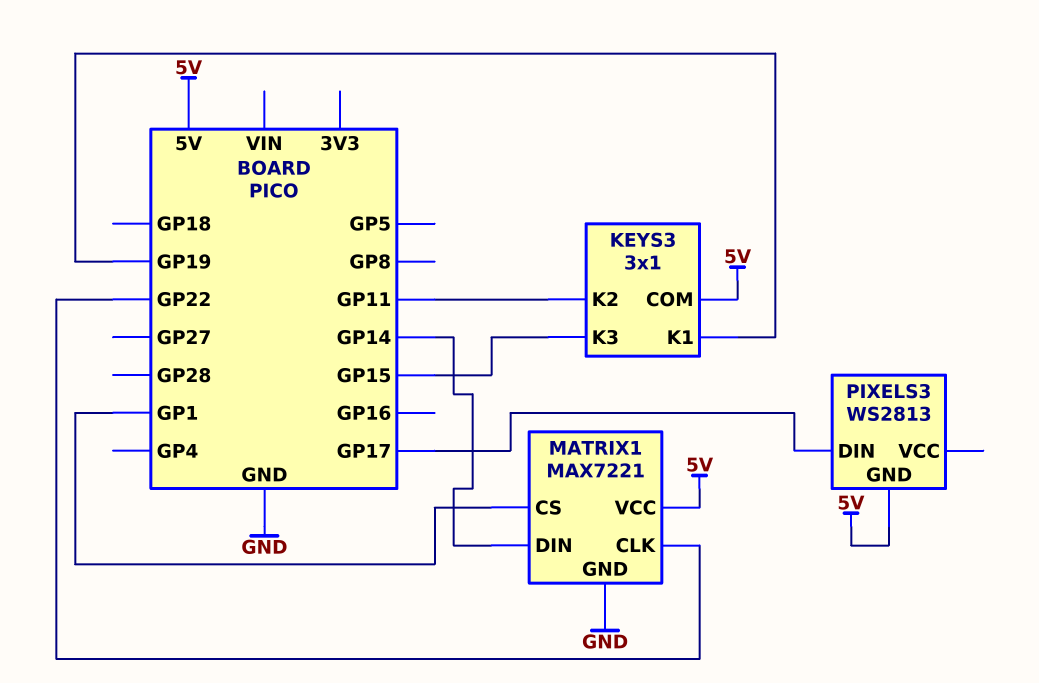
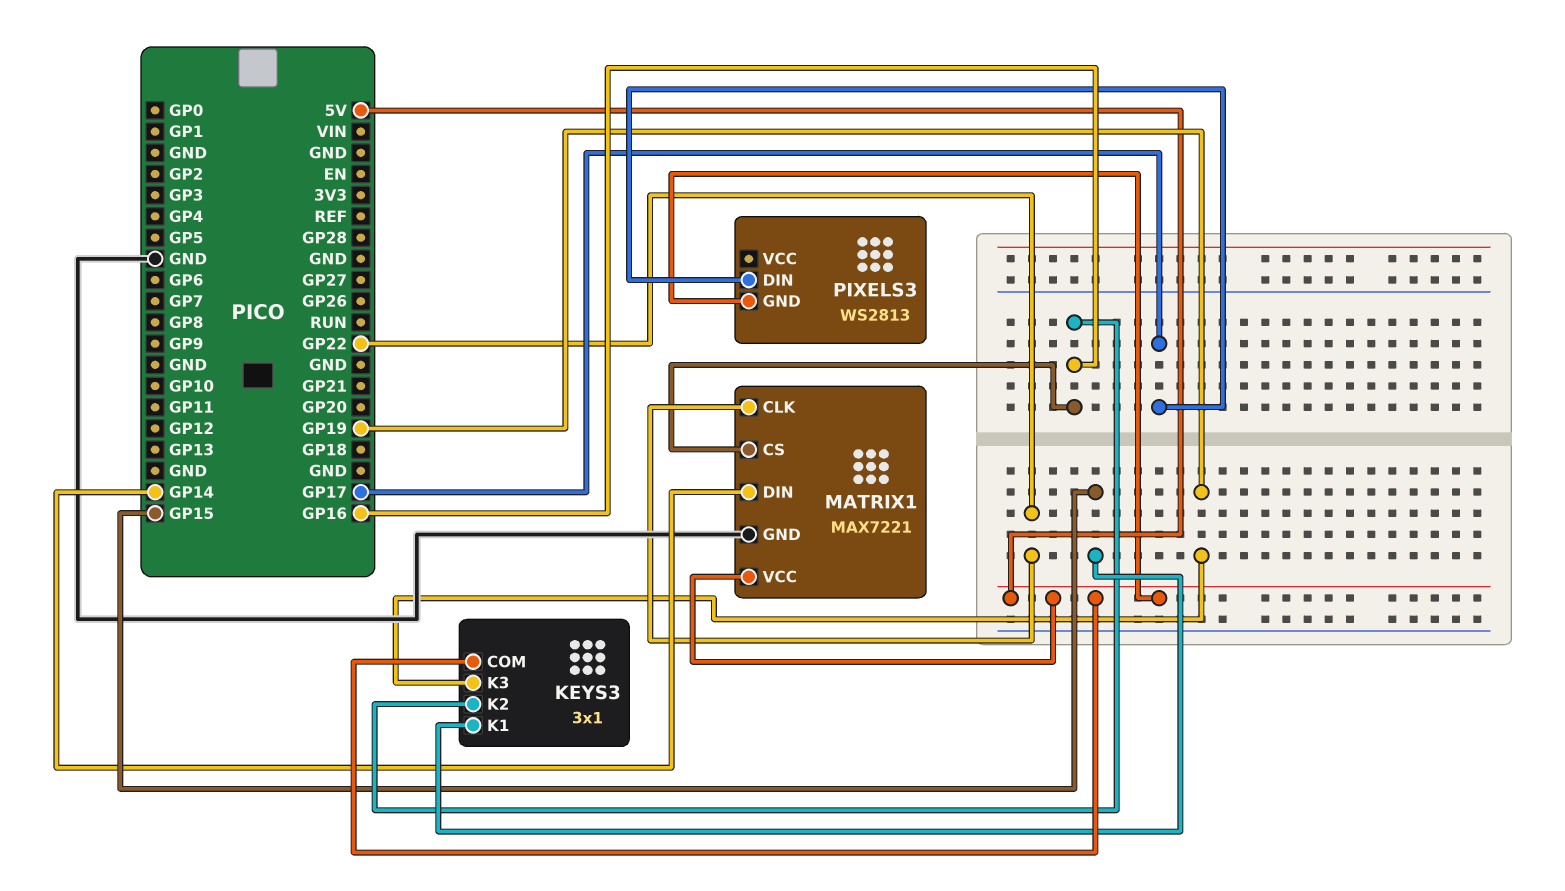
KEYS3 pin K1: GP19 -> GP15
KEYS3 pin K2: GP11 -> GP16
KEYS3 pin K3: GP15 -> GP19
MATRIX1 pin CS: GP1 -> GP16

